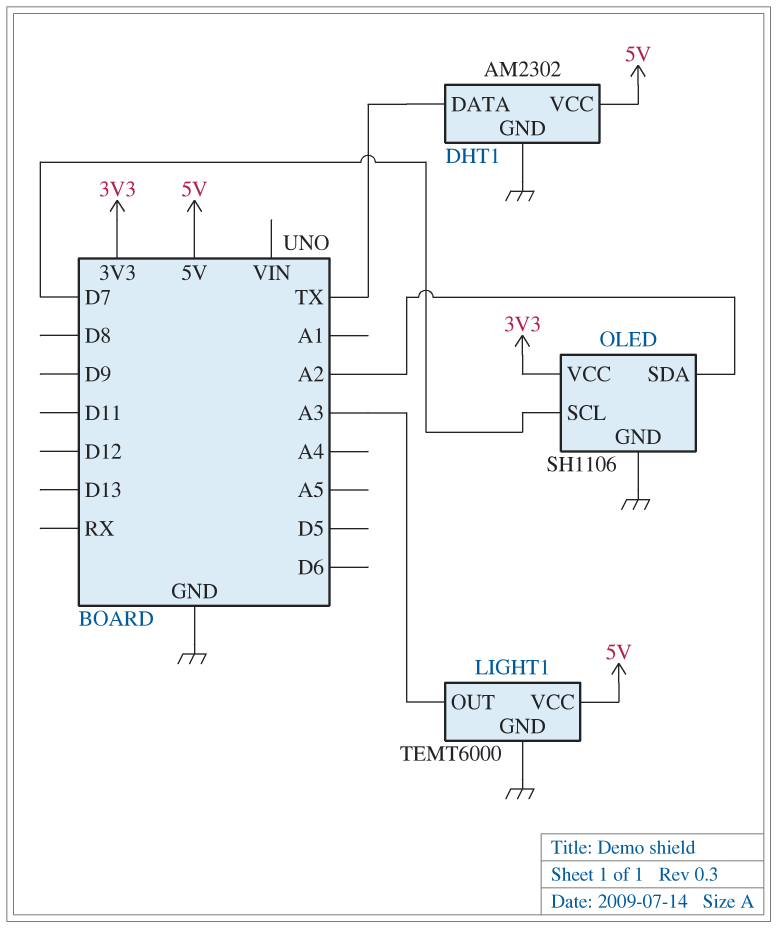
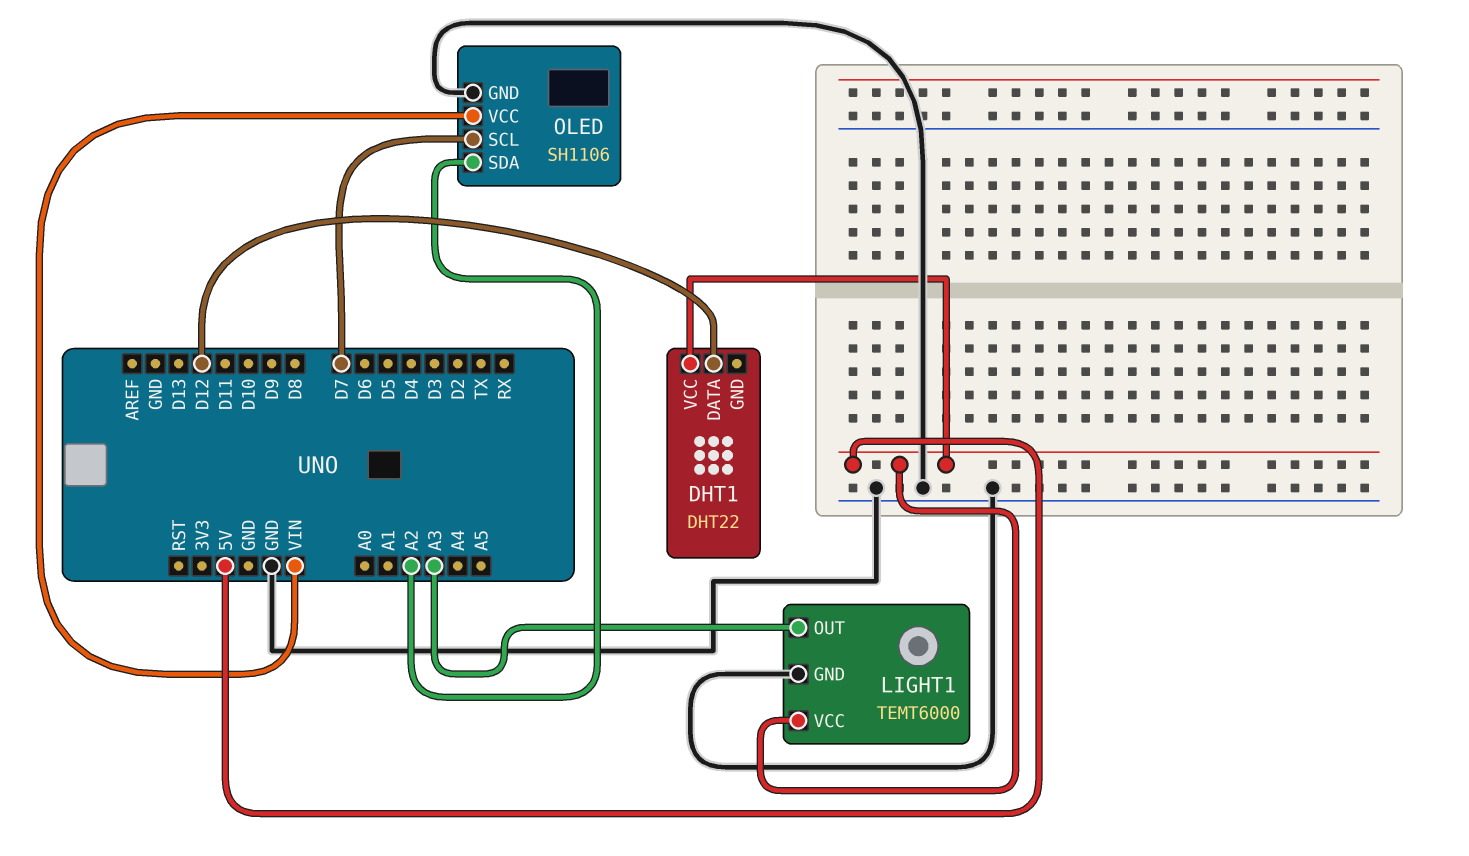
DHT1: AM2302 -> DHT22
DHT1 pin DATA: TX -> D12
DHT1 pin GND: GND -> none
OLED pin VCC: 3V3 -> VIN

